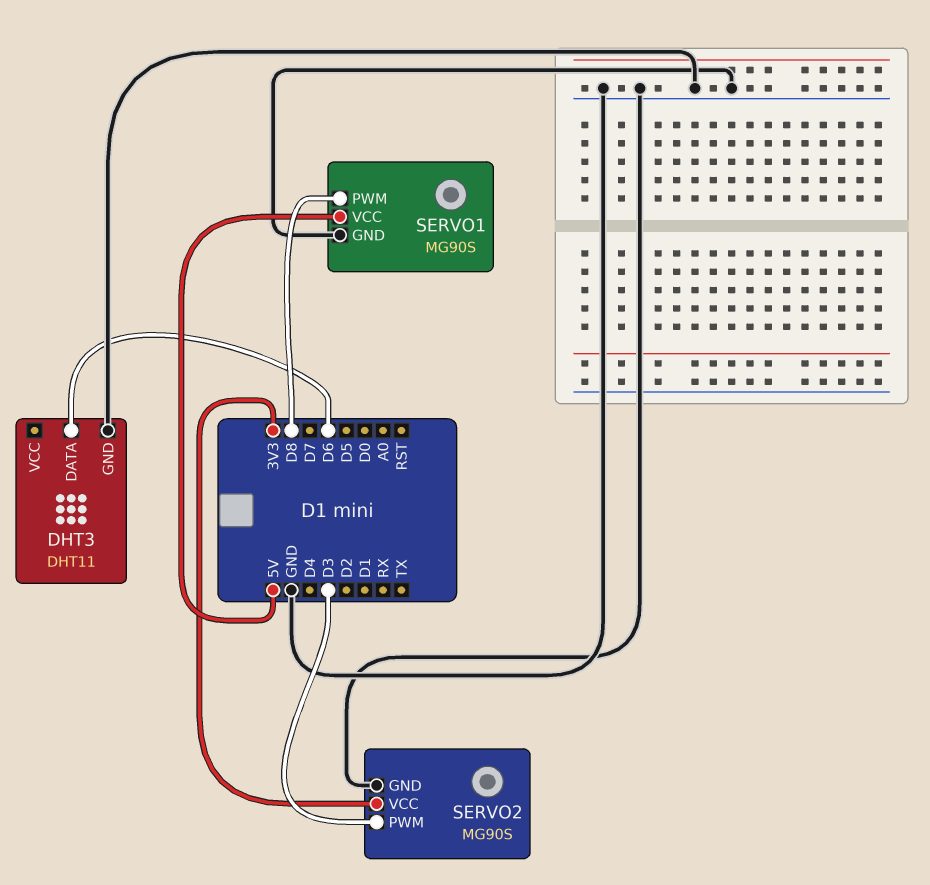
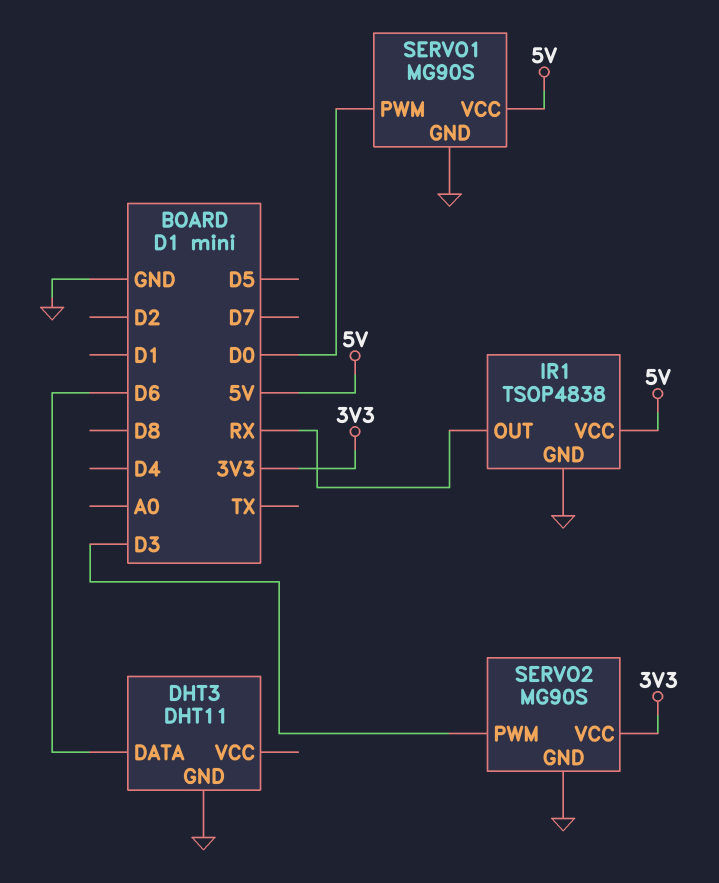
IR1: none -> TSOP4838
IR1 pin GND: none -> GND
IR1 pin OUT: none -> RX
IR1 pin VCC: none -> 5V
SERVO1 pin PWM: D8 -> D0

